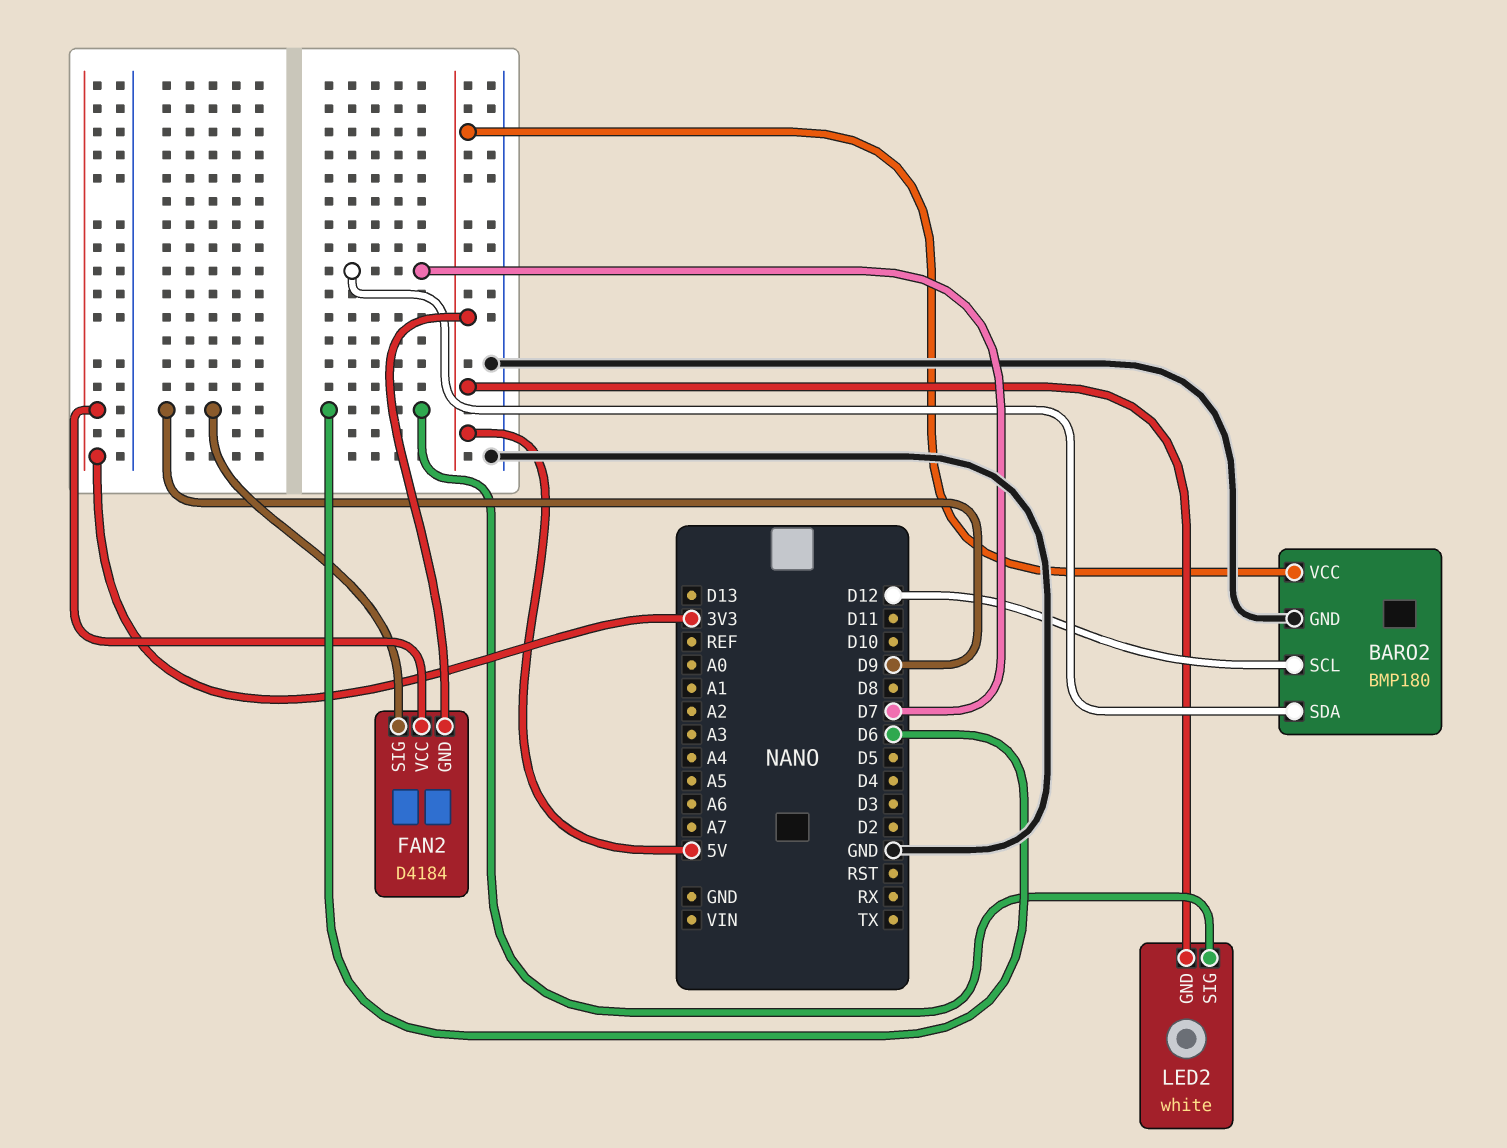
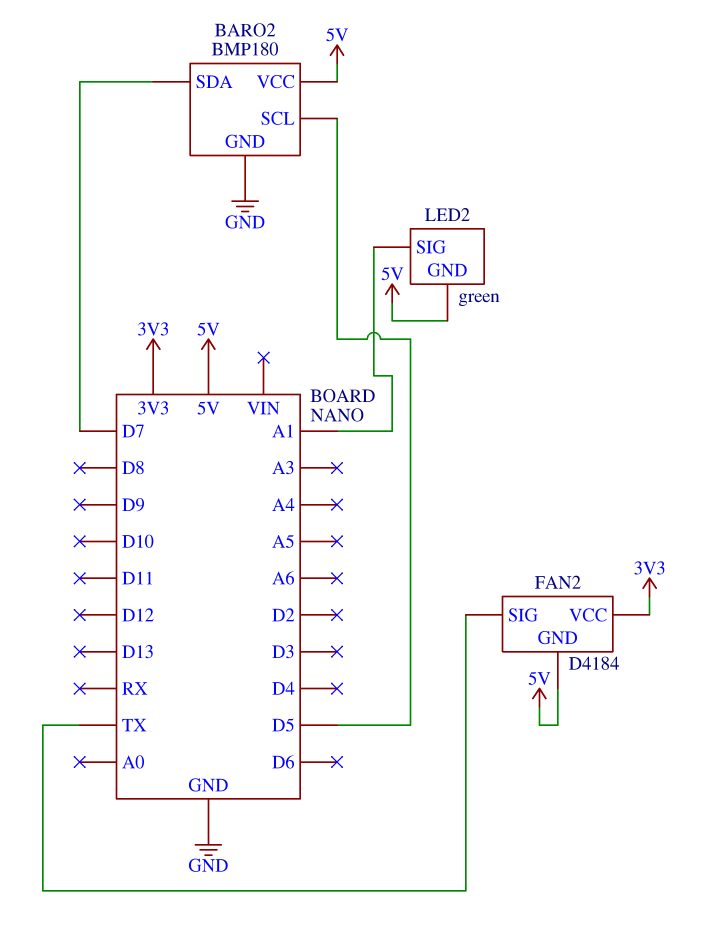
BARO2 pin SCL: D12 -> D5
FAN2 pin SIG: D9 -> TX
LED2: white -> green
LED2 pin SIG: D6 -> A1

